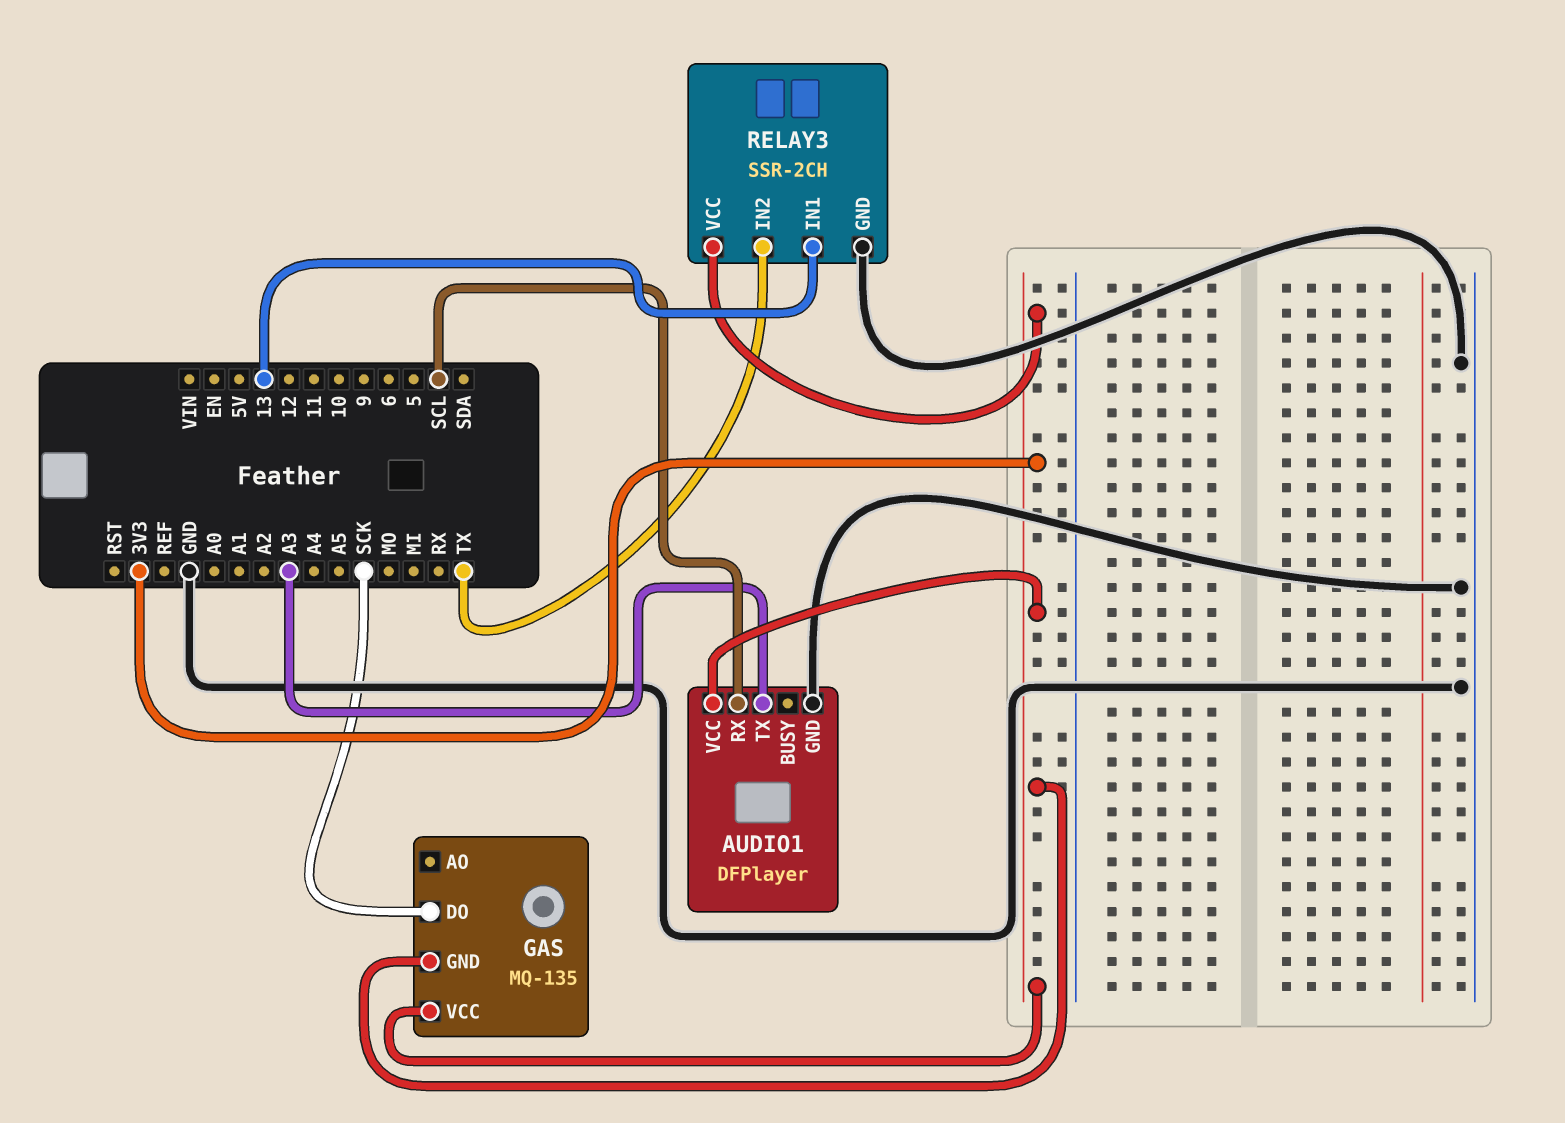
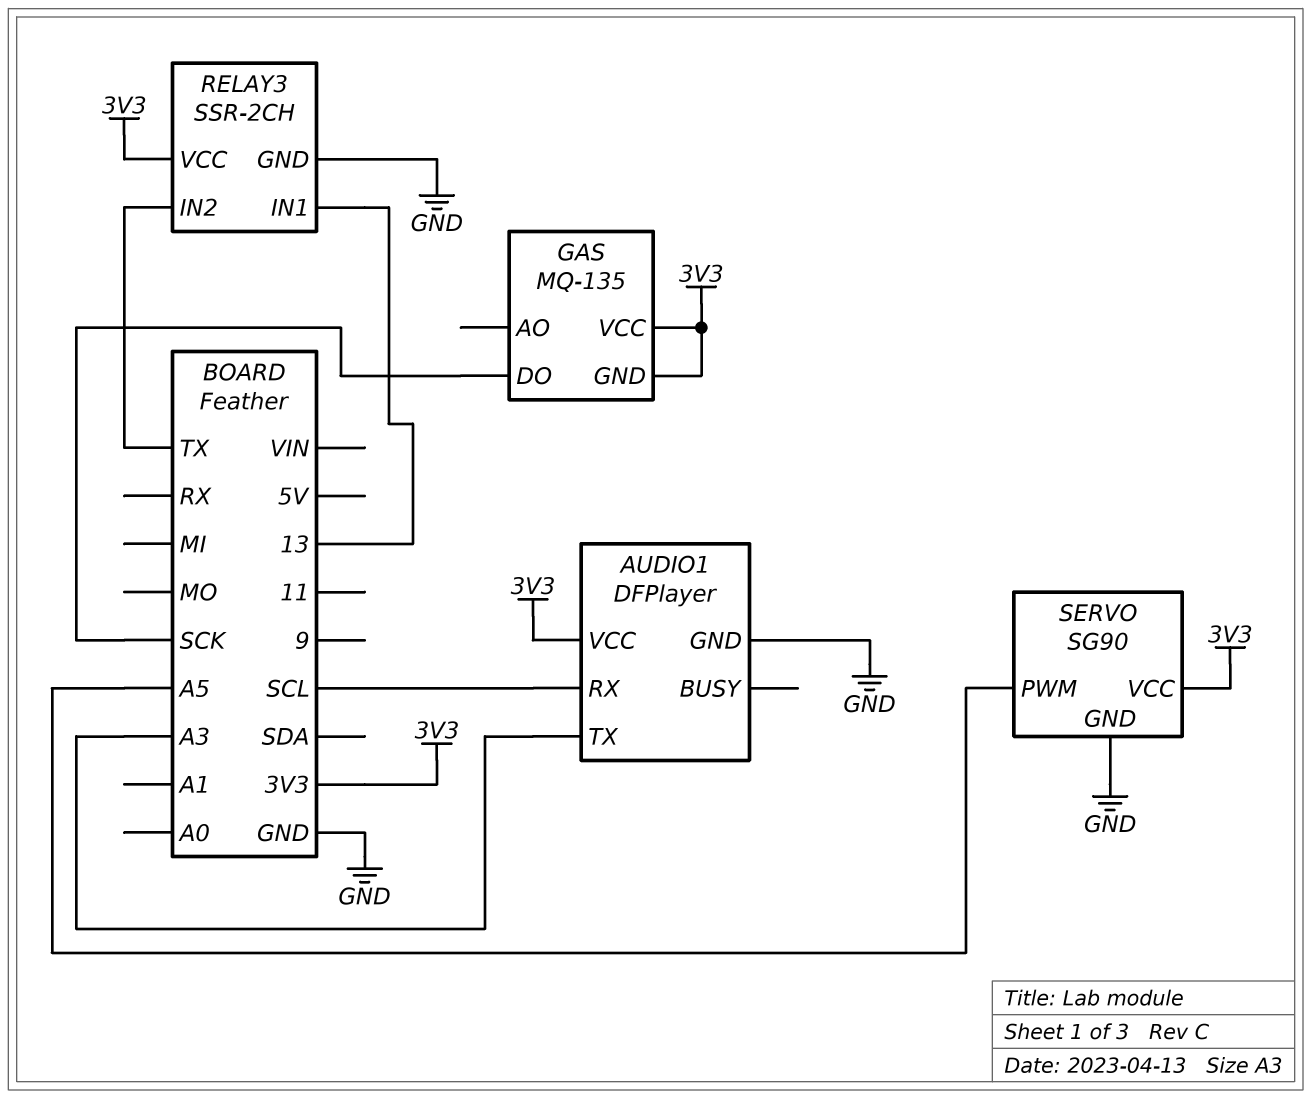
SERVO: none -> SG90
SERVO pin GND: none -> GND
SERVO pin PWM: none -> A5
SERVO pin VCC: none -> 3V3

